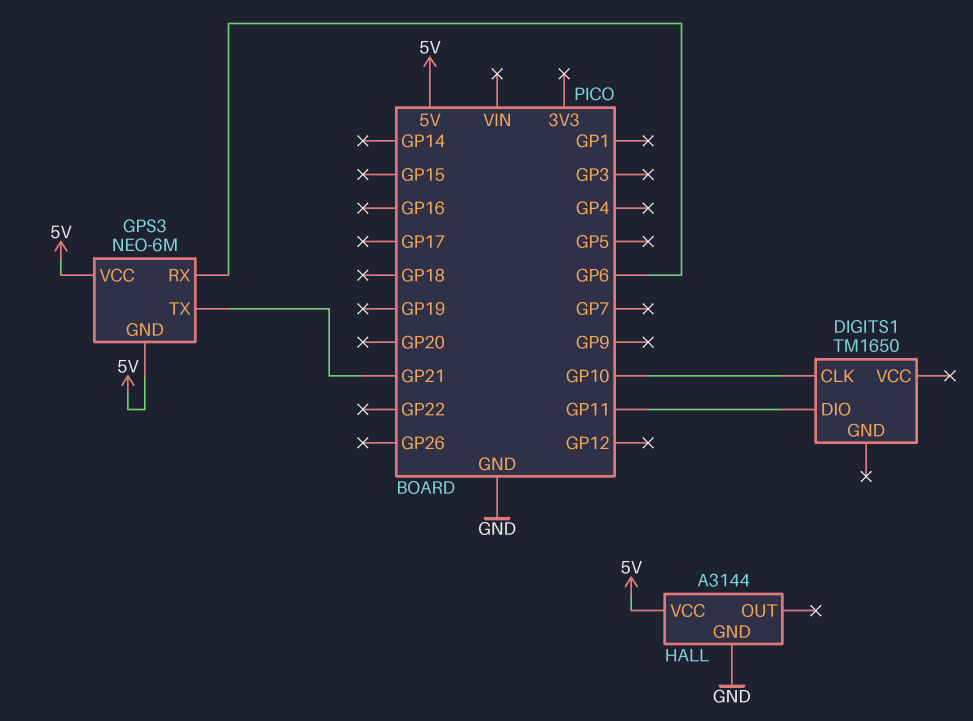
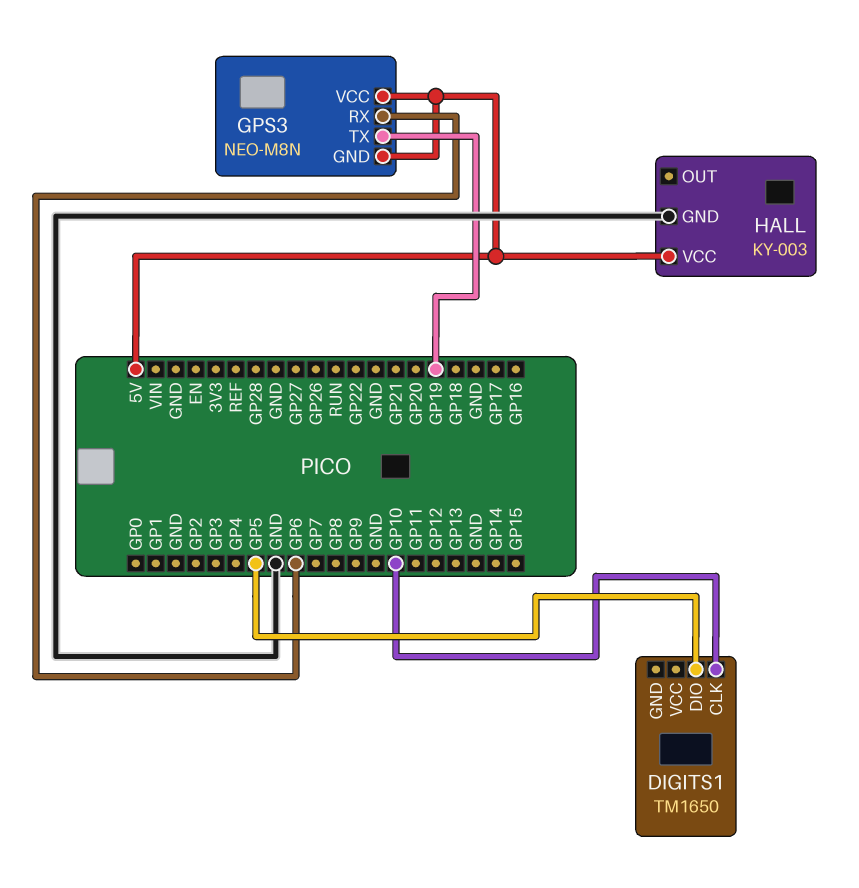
DIGITS1 pin DIO: GP11 -> GP5
GPS3: NEO-6M -> NEO-M8N
GPS3 pin TX: GP21 -> GP19
HALL: A3144 -> KY-003

